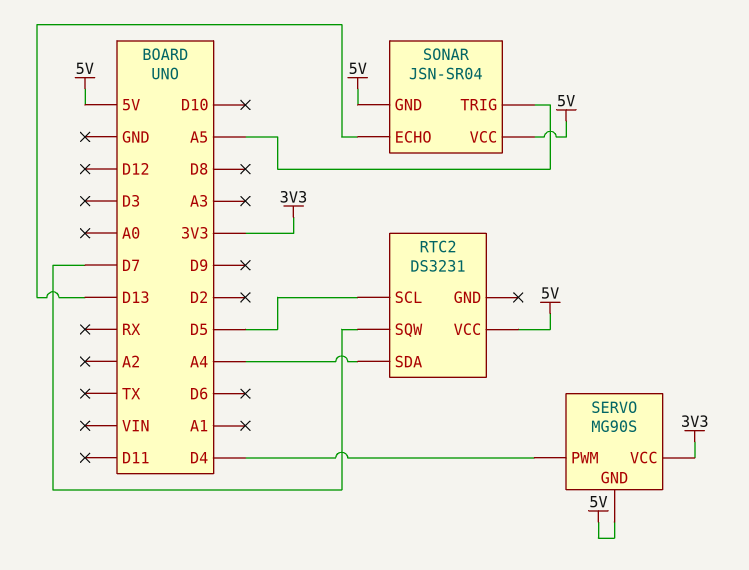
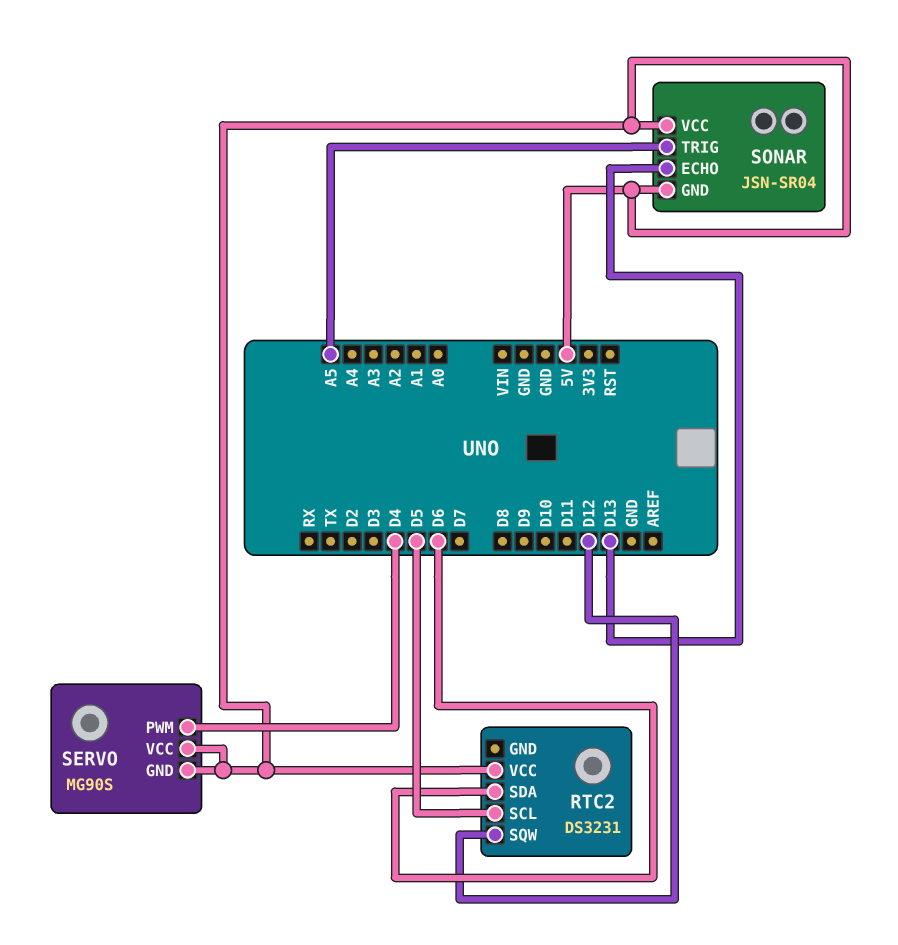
RTC2 pin SDA: A4 -> D6
RTC2 pin SQW: D7 -> D12
SERVO pin VCC: 3V3 -> 5V

